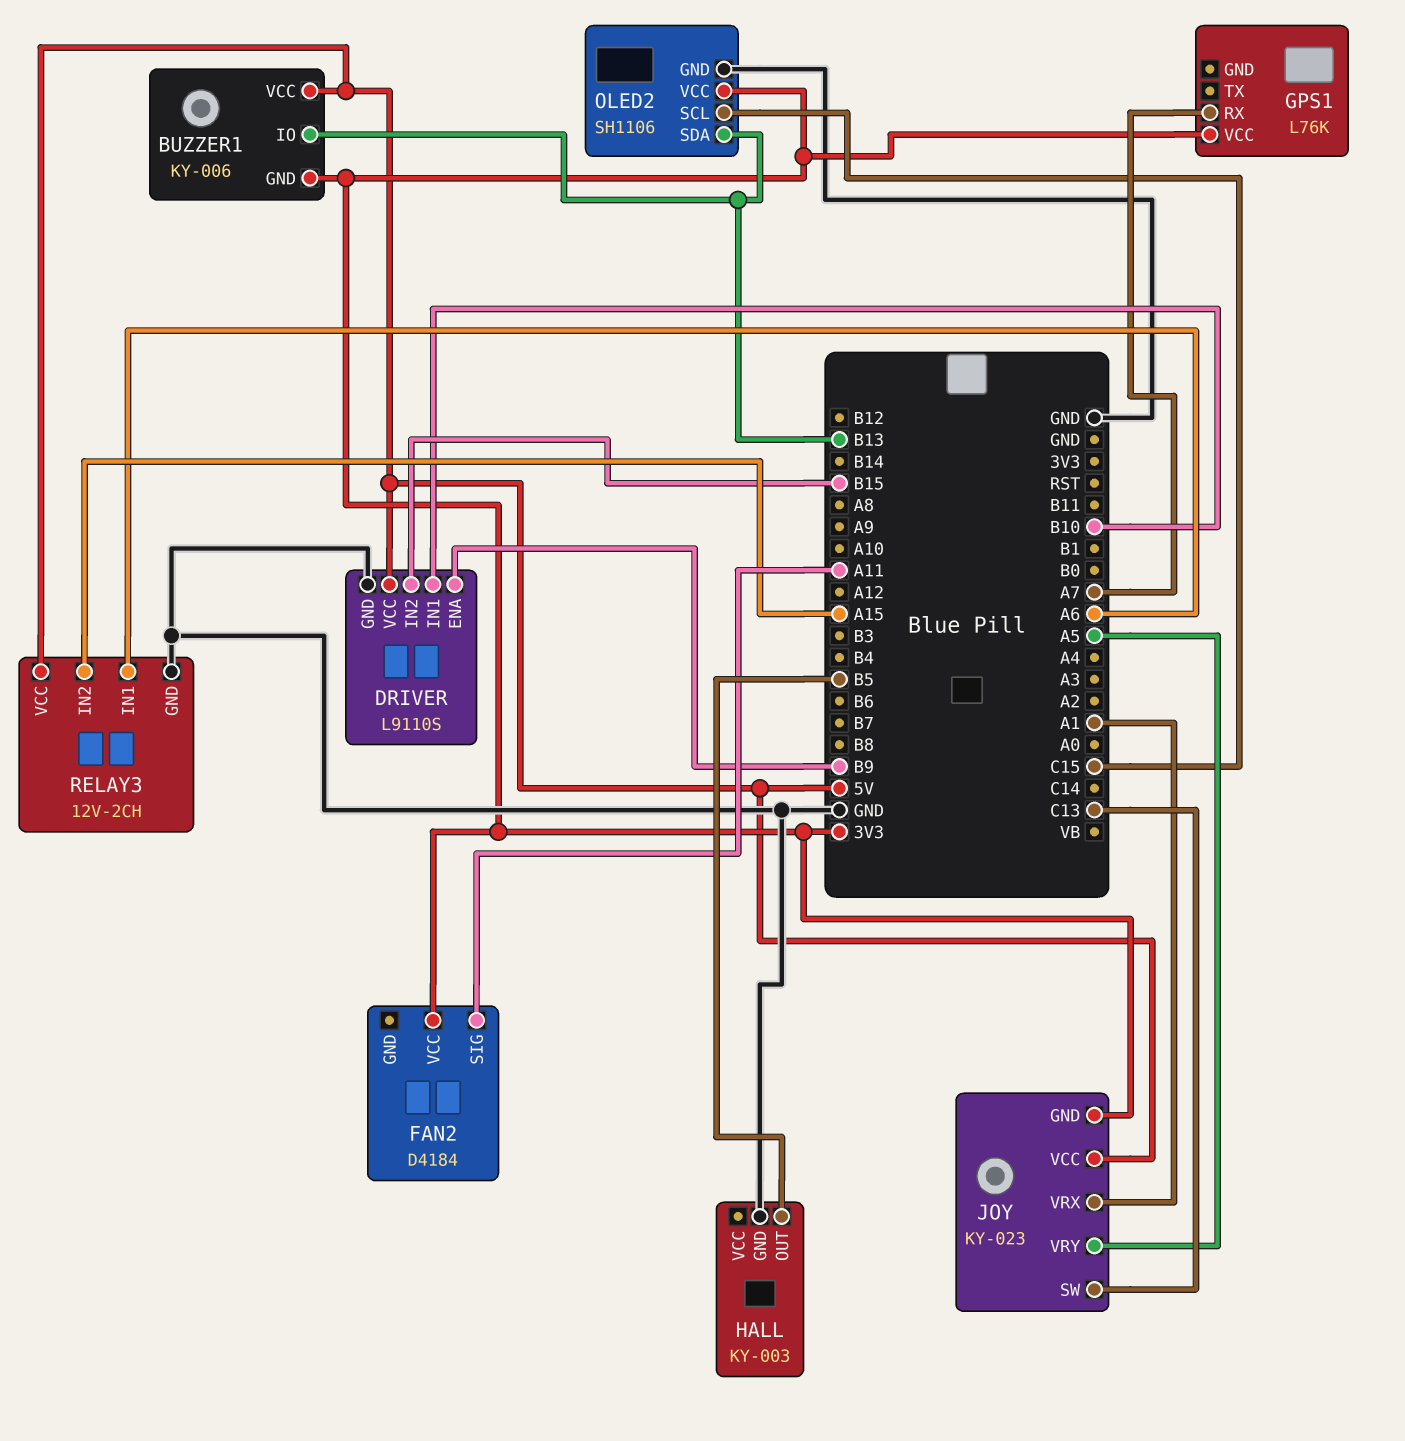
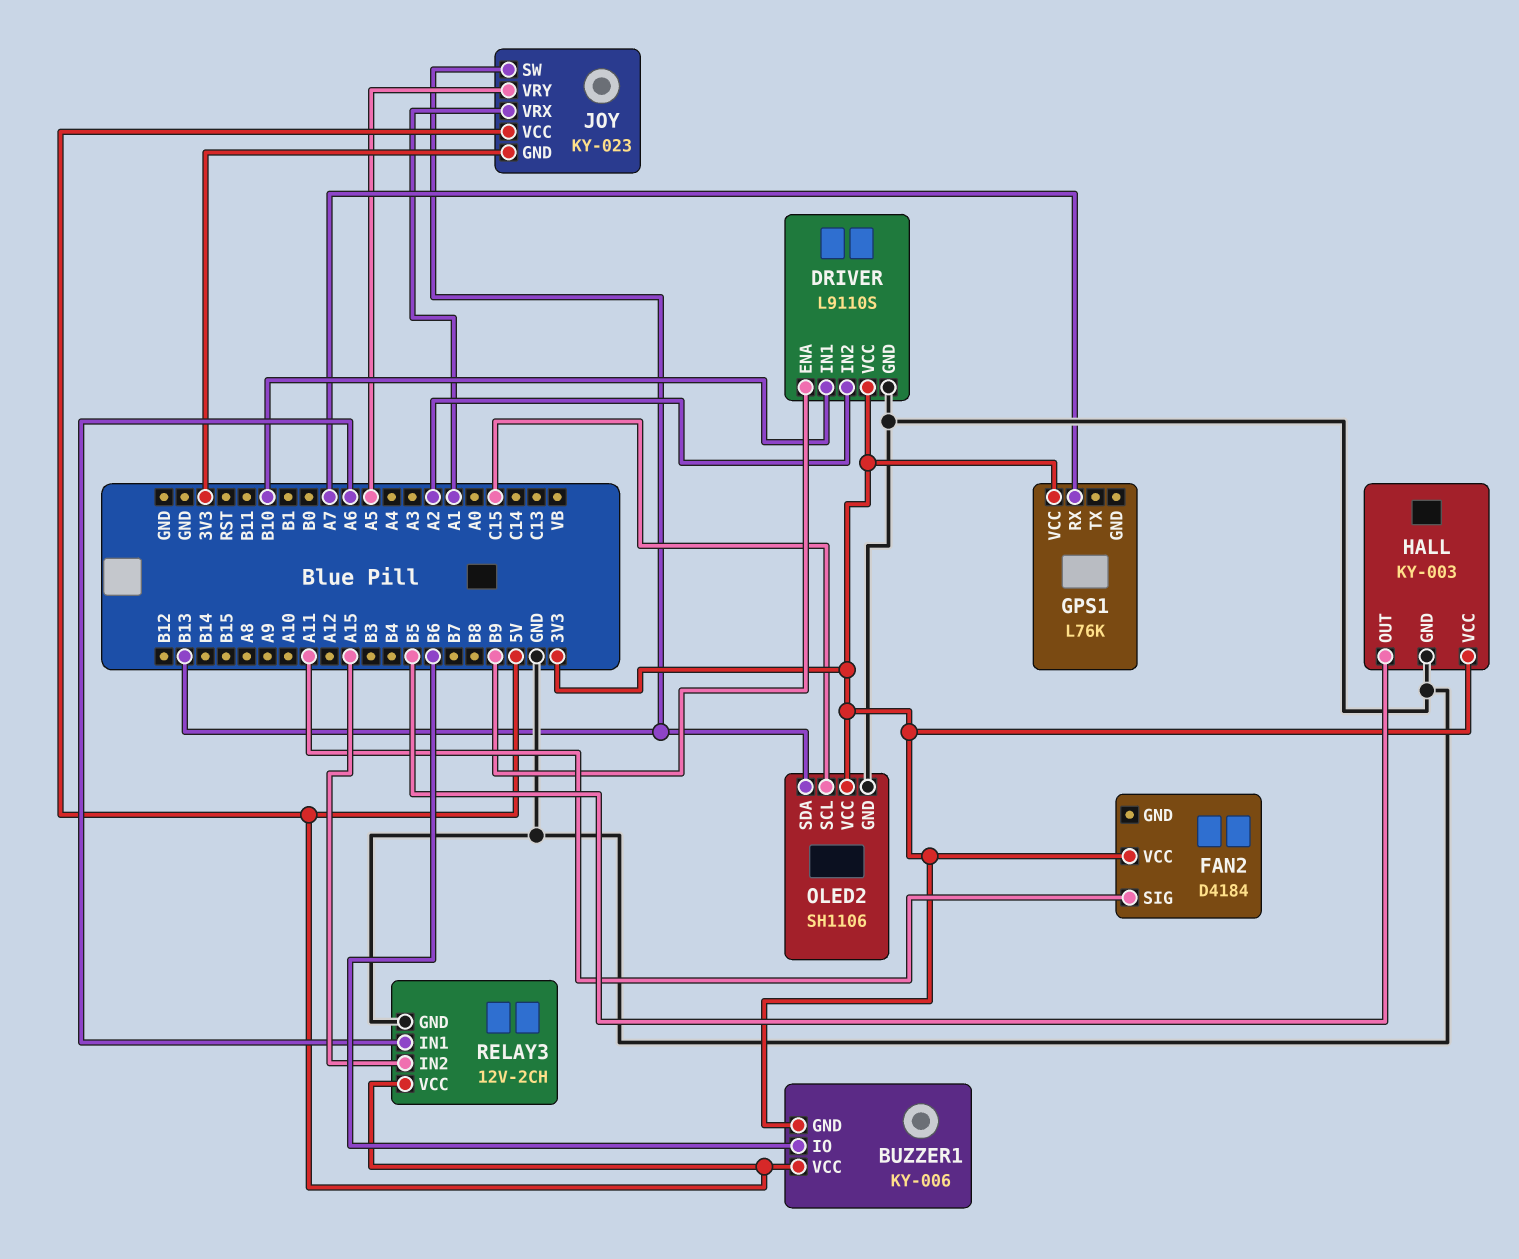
BUZZER1 pin IO: B13 -> B6
DRIVER pin IN2: B15 -> A2
DRIVER pin VCC: 5V -> 3V3
HALL pin VCC: none -> 3V3
JOY pin SW: C13 -> B13

